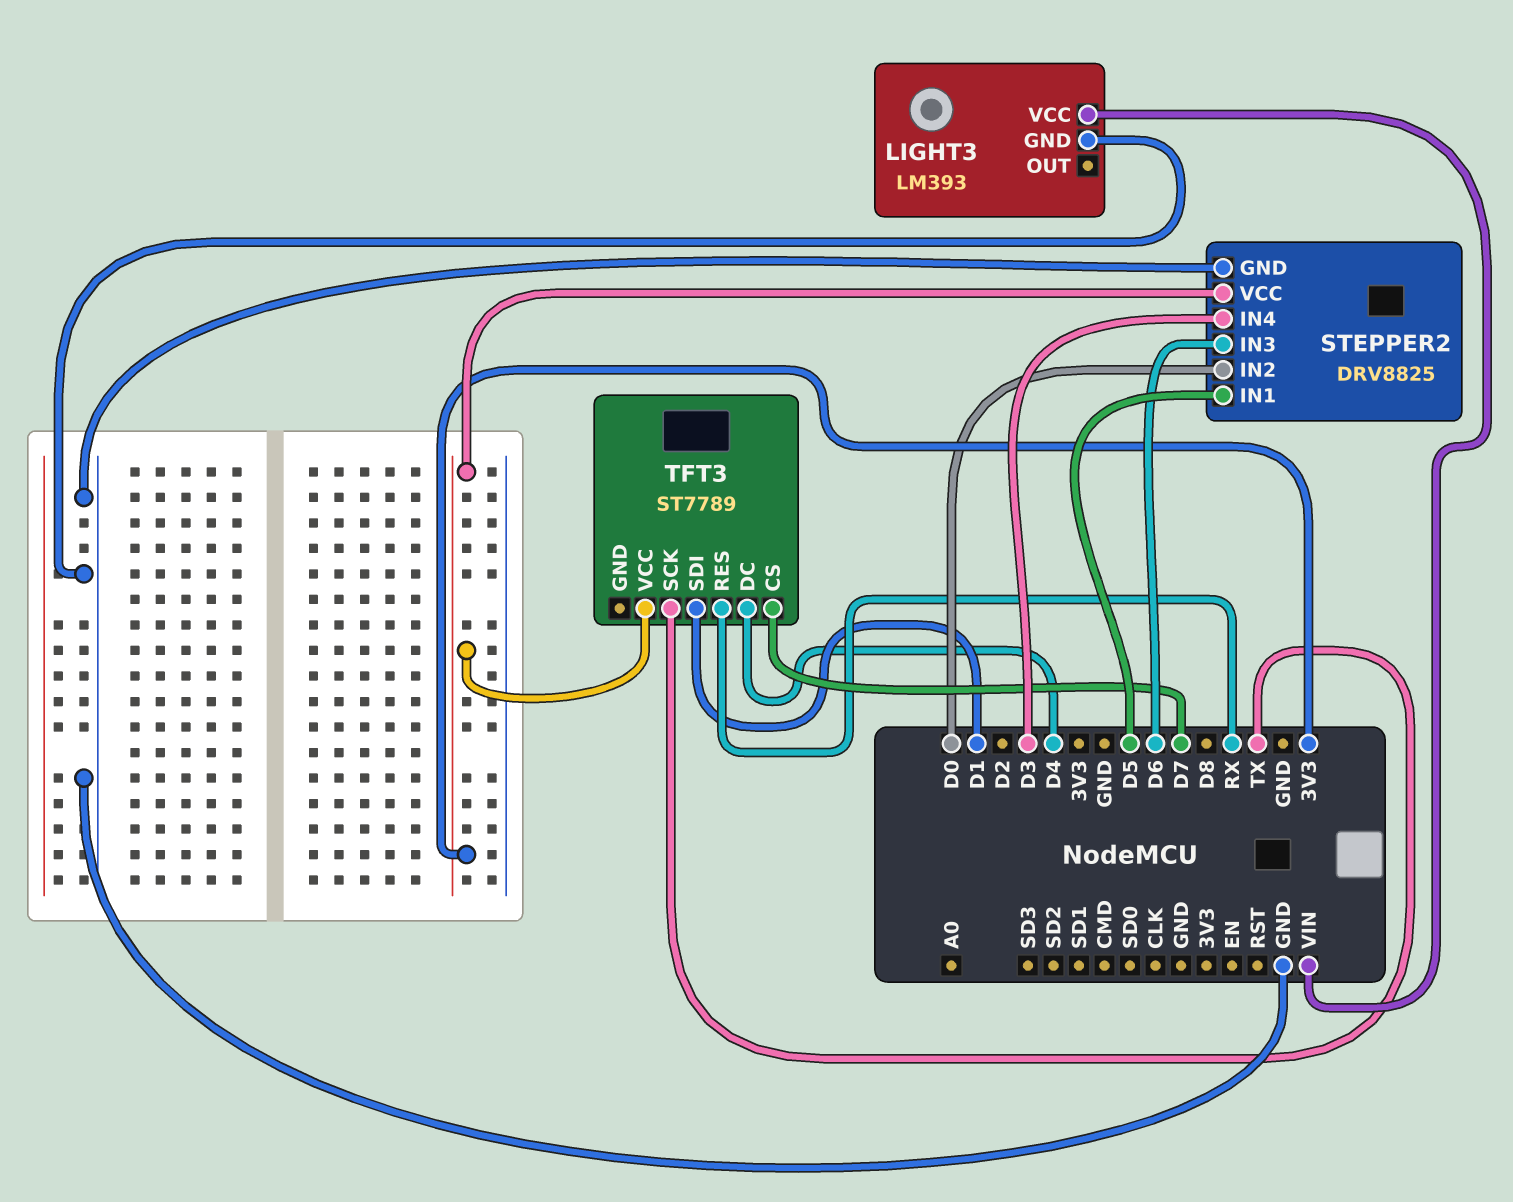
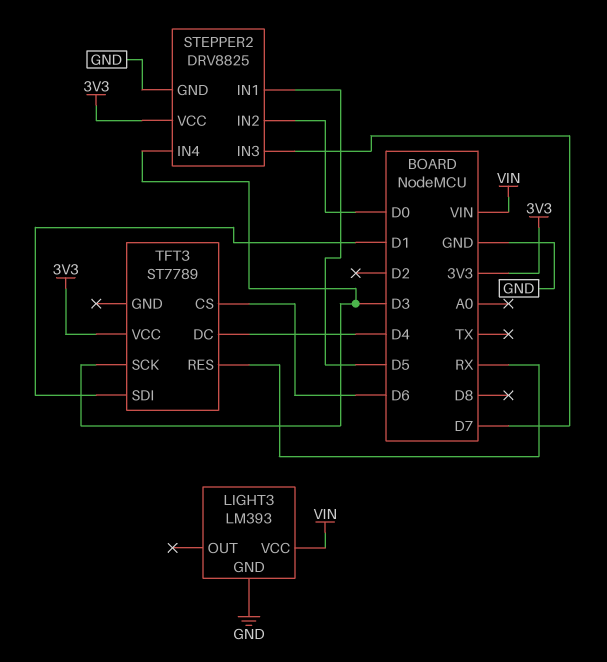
STEPPER2 pin IN3: D6 -> D7
TFT3 pin CS: D7 -> D6
TFT3 pin SCK: TX -> D3

